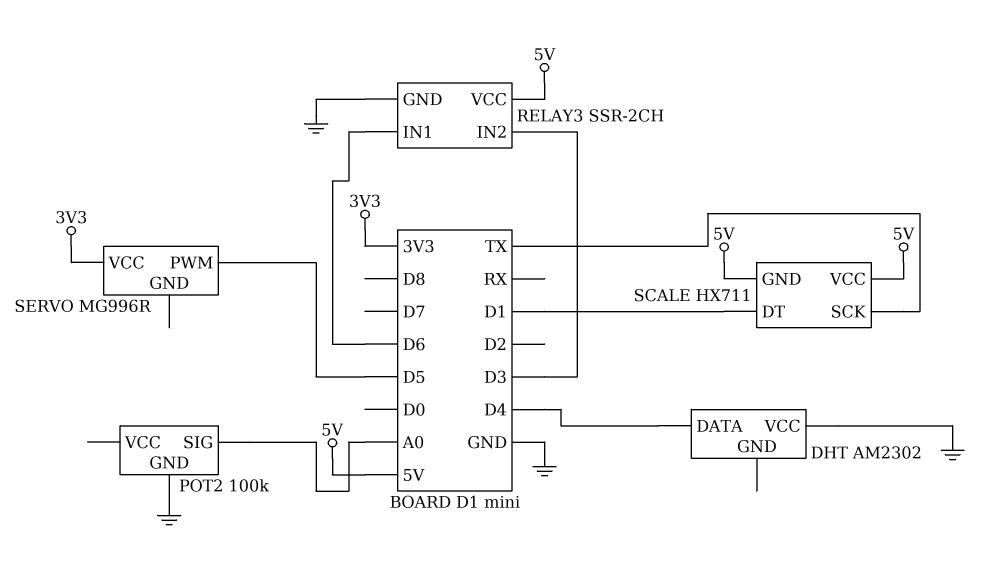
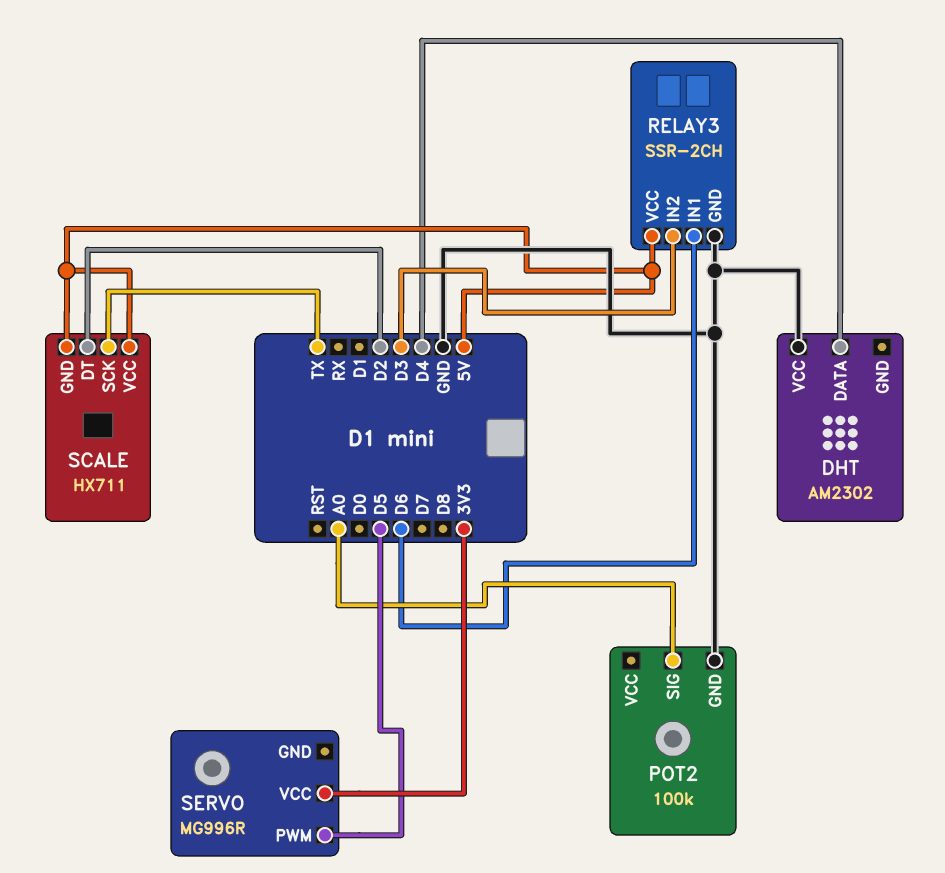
SCALE pin DT: D1 -> D2

